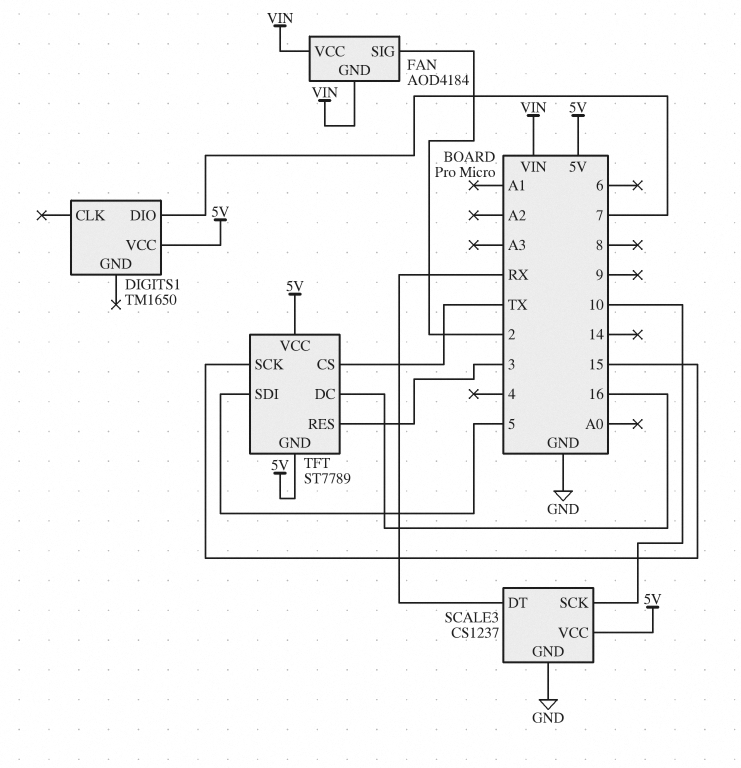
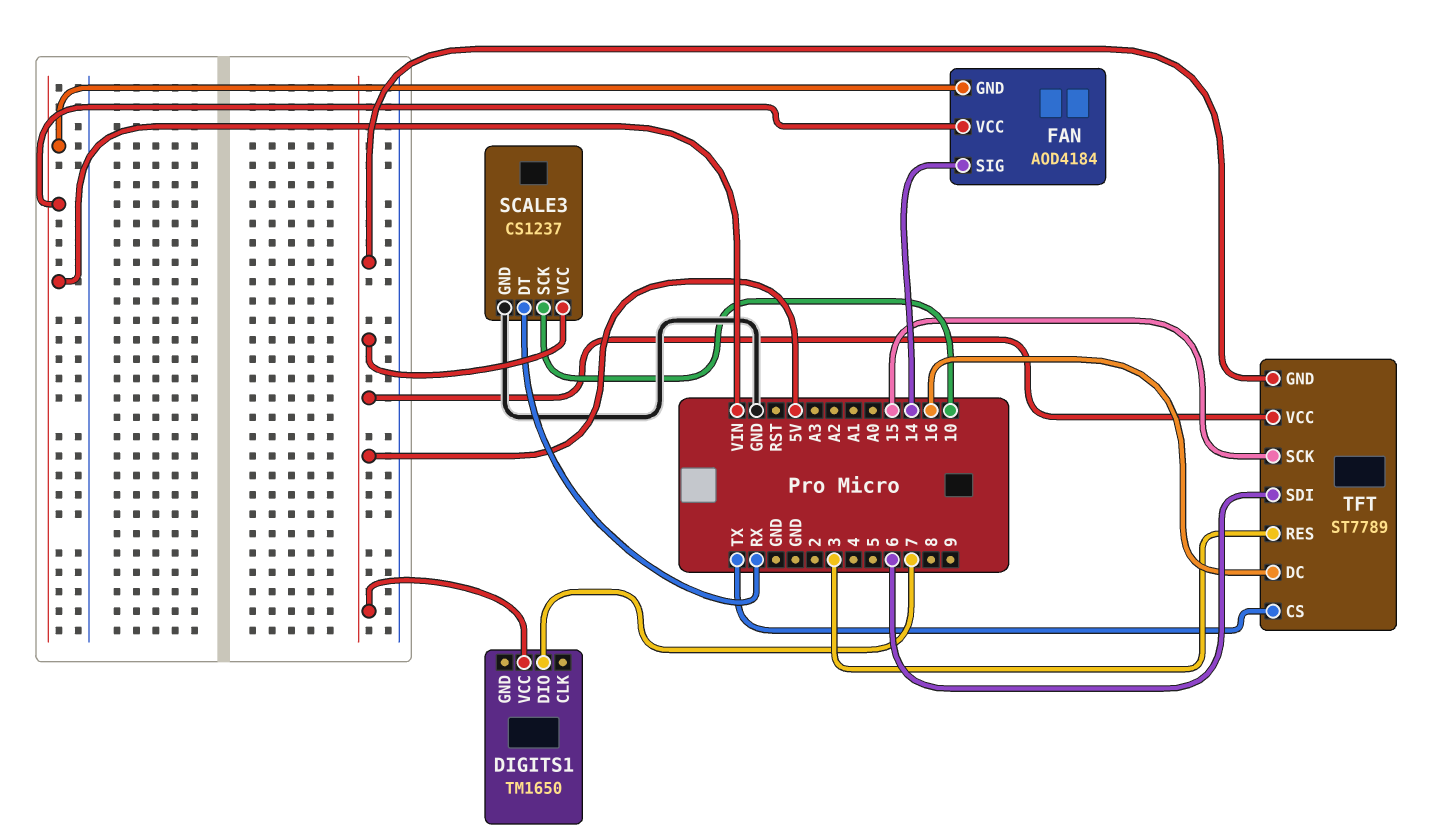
FAN pin SIG: 2 -> 14
TFT pin SDI: 5 -> 6

